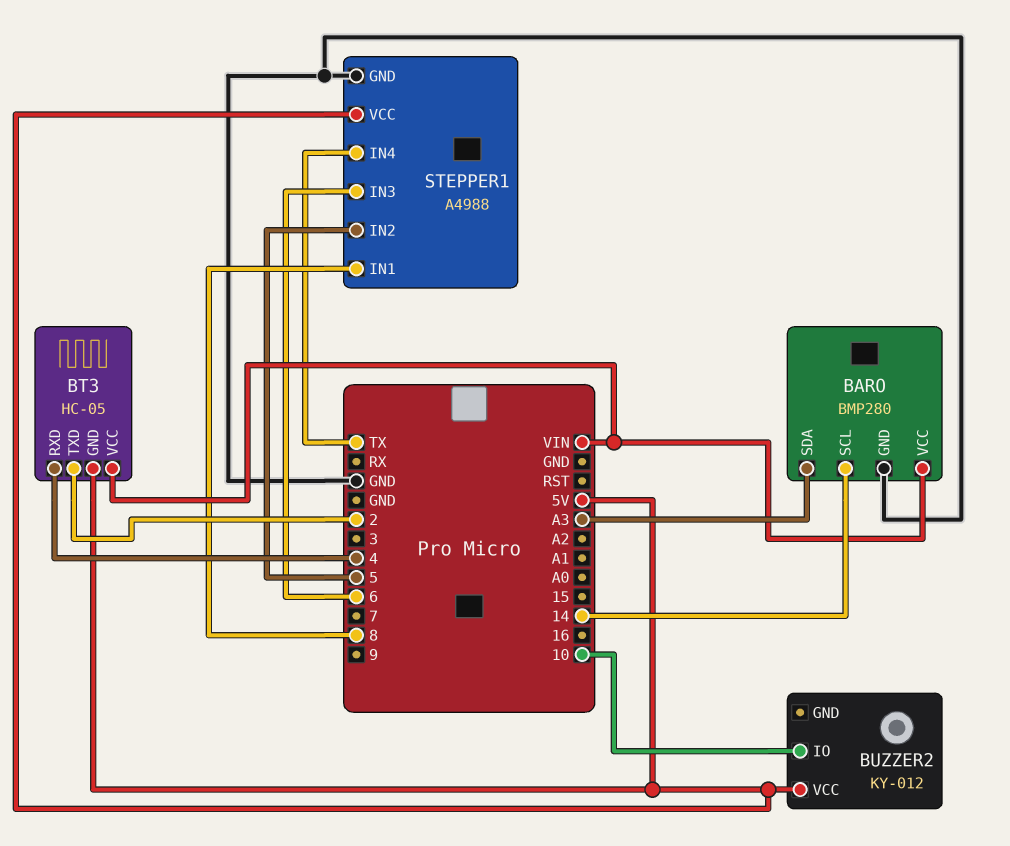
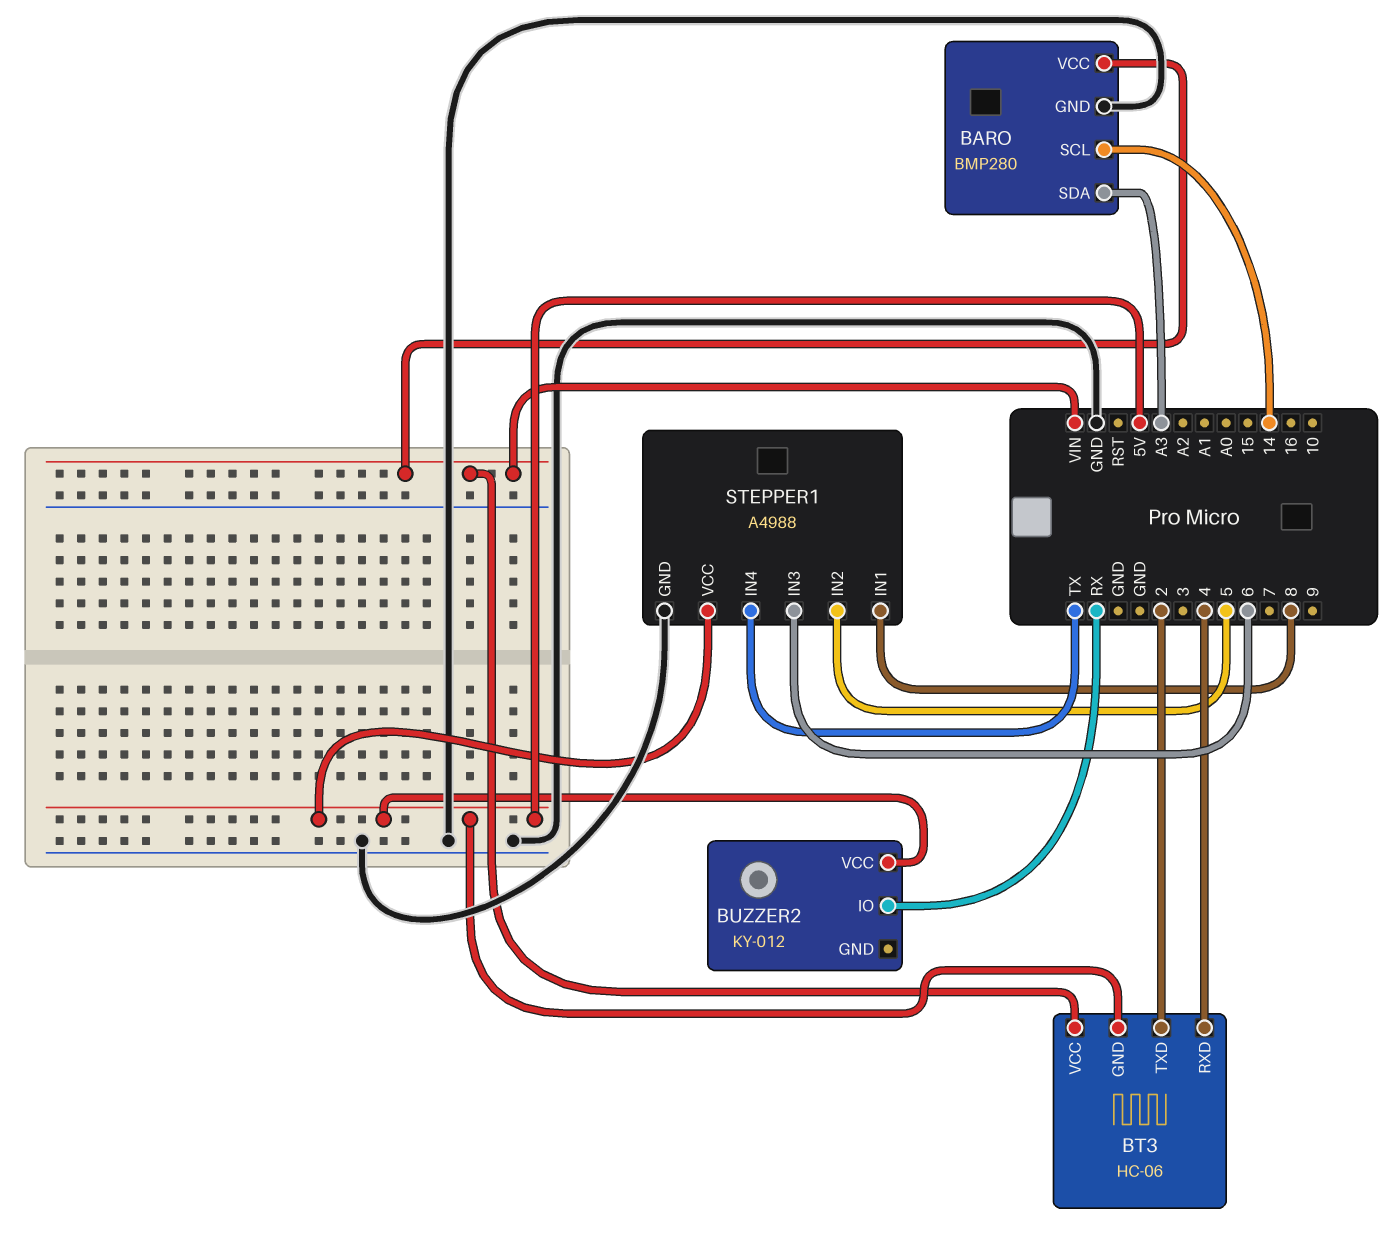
BT3: HC-05 -> HC-06
BUZZER2 pin IO: 10 -> RX

